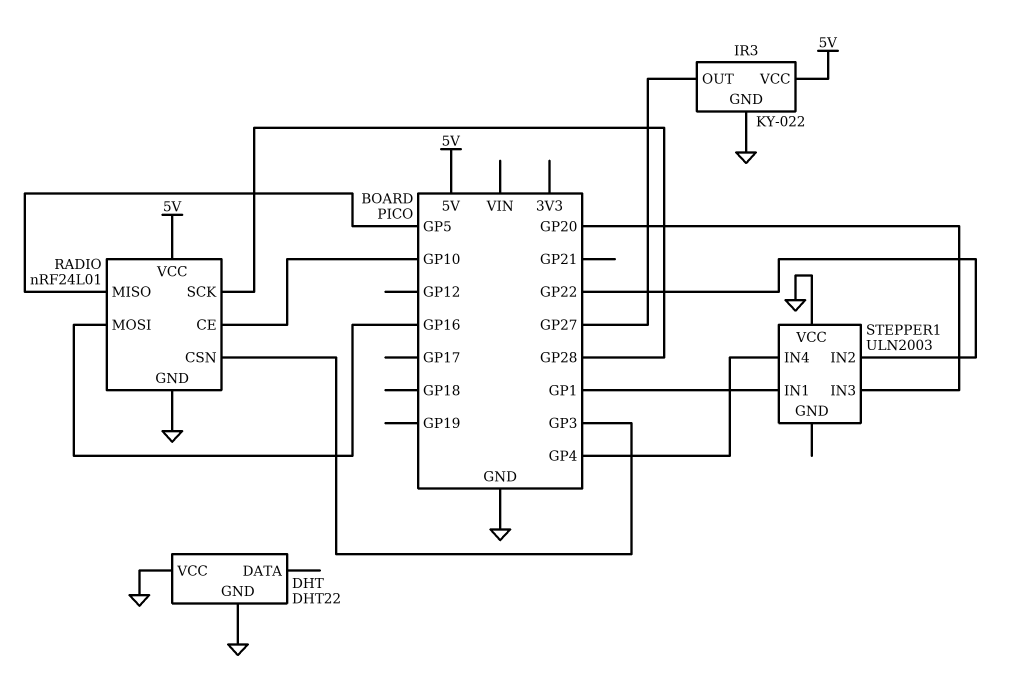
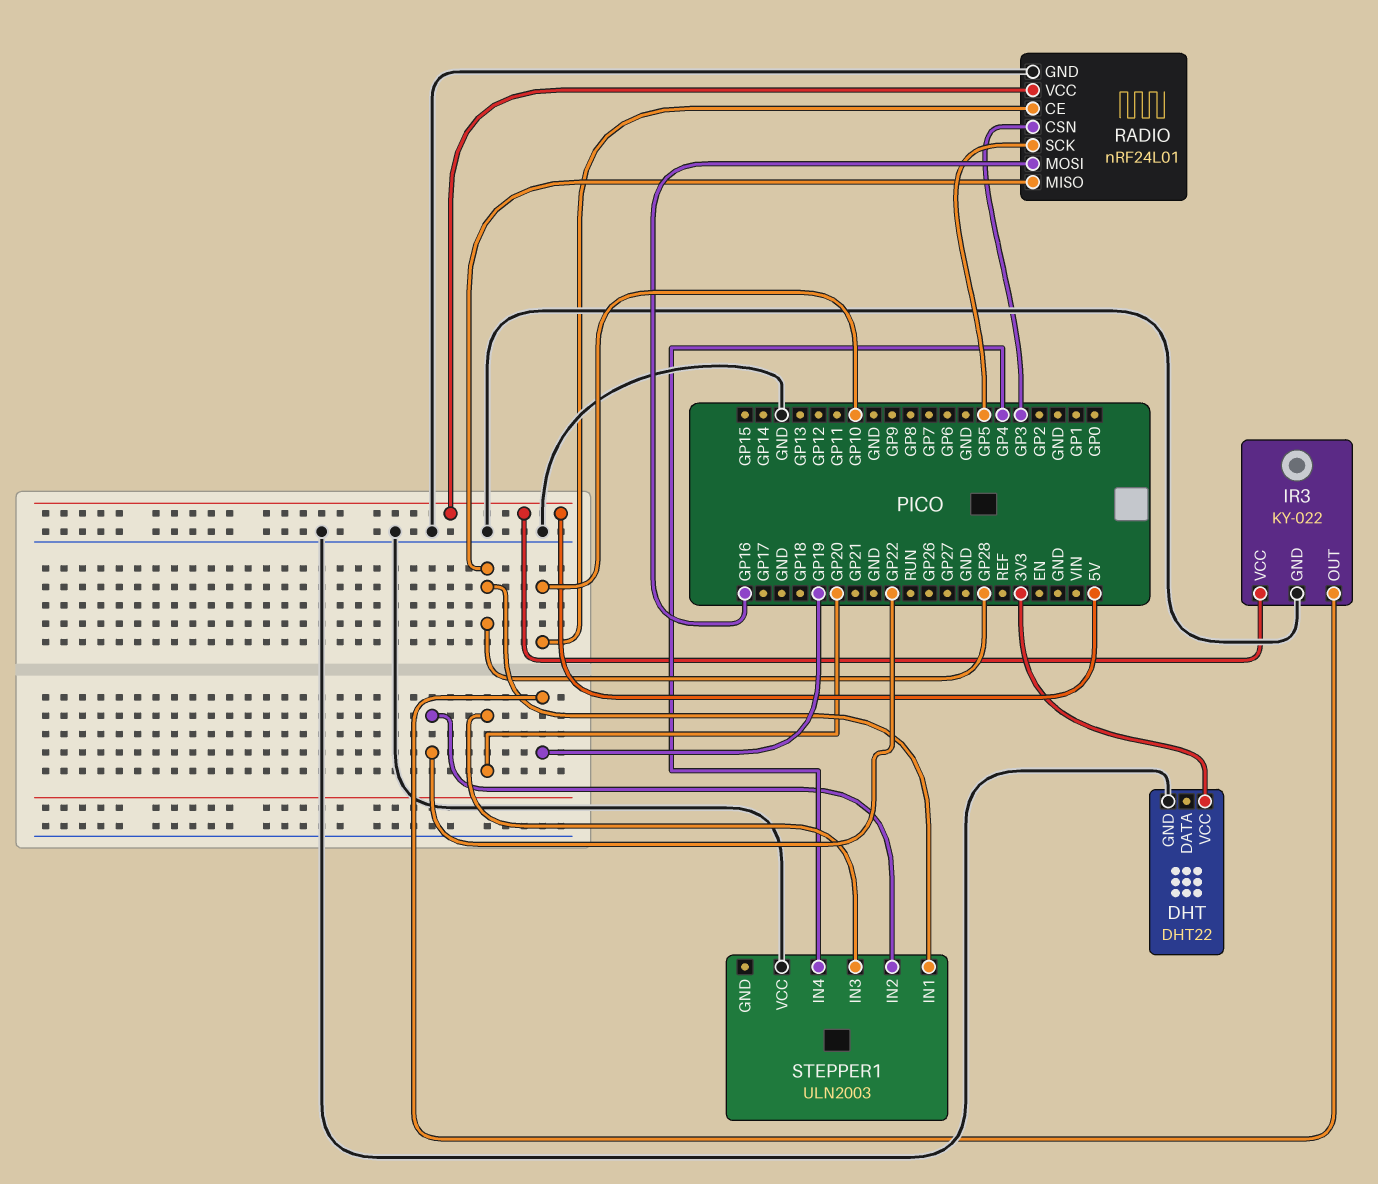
DHT pin VCC: GND -> 3V3
IR3 pin OUT: GP27 -> GP19
RADIO pin MISO: GP5 -> GP28
RADIO pin SCK: GP28 -> GP5
STEPPER1 pin IN1: GP1 -> GP28

